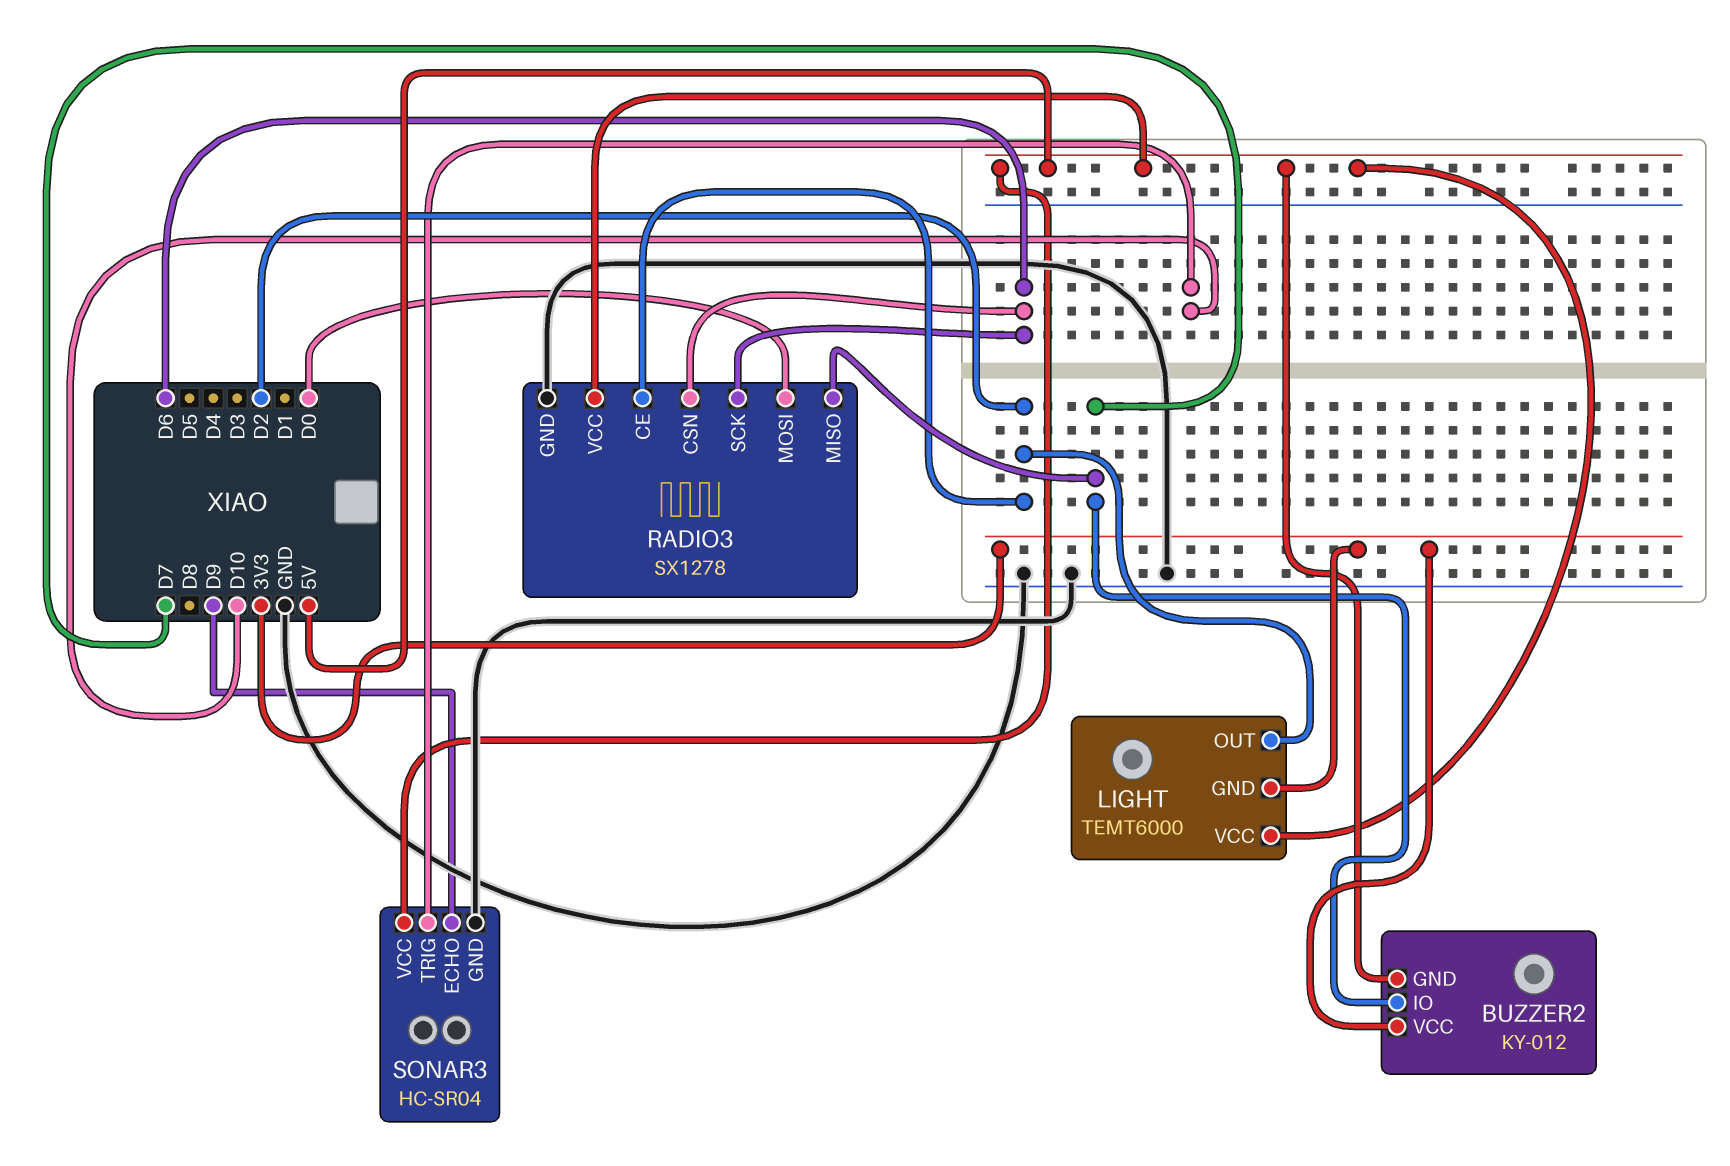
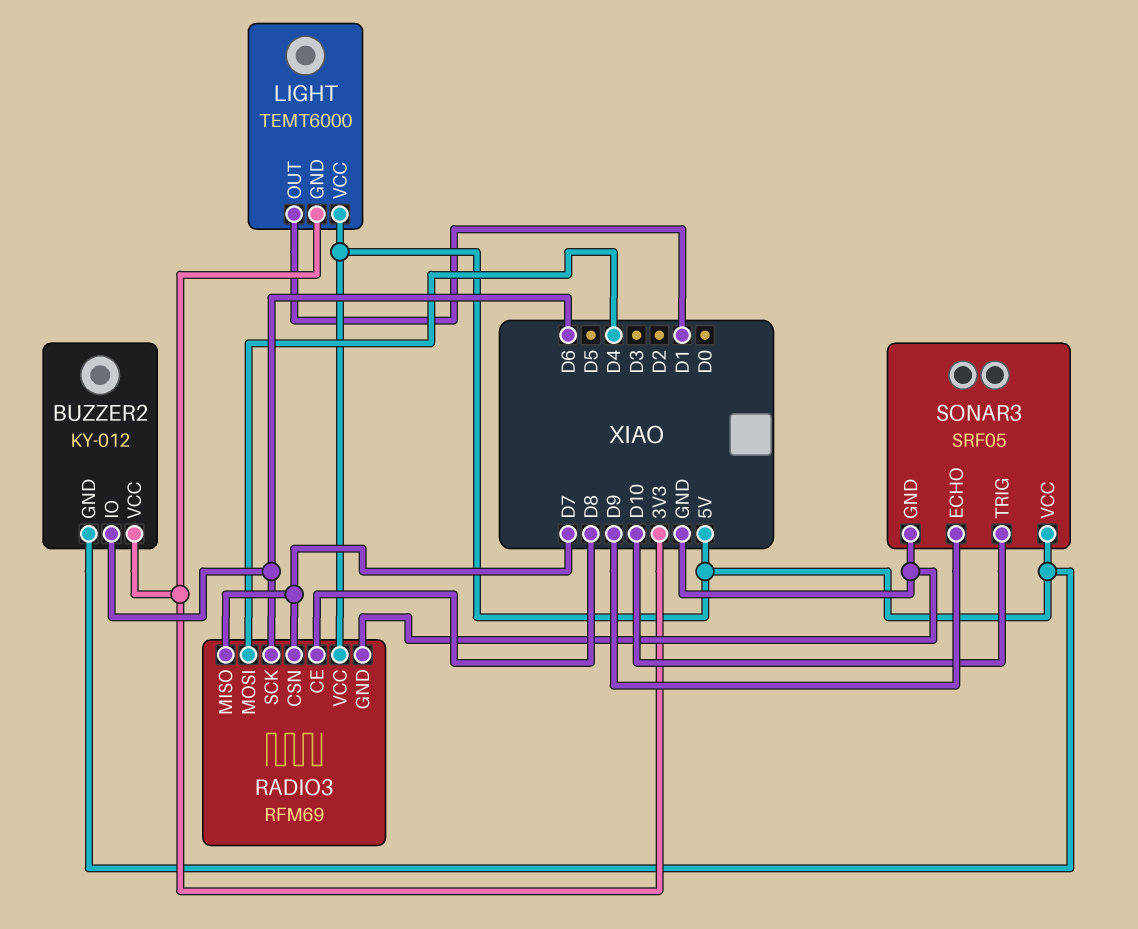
BUZZER2 pin IO: D7 -> D6
LIGHT pin OUT: D2 -> D1
RADIO3: SX1278 -> RFM69
RADIO3 pin CE: D2 -> D8
RADIO3 pin CSN: D6 -> D7
RADIO3 pin MOSI: D0 -> D4
SONAR3: HC-SR04 -> SRF05

